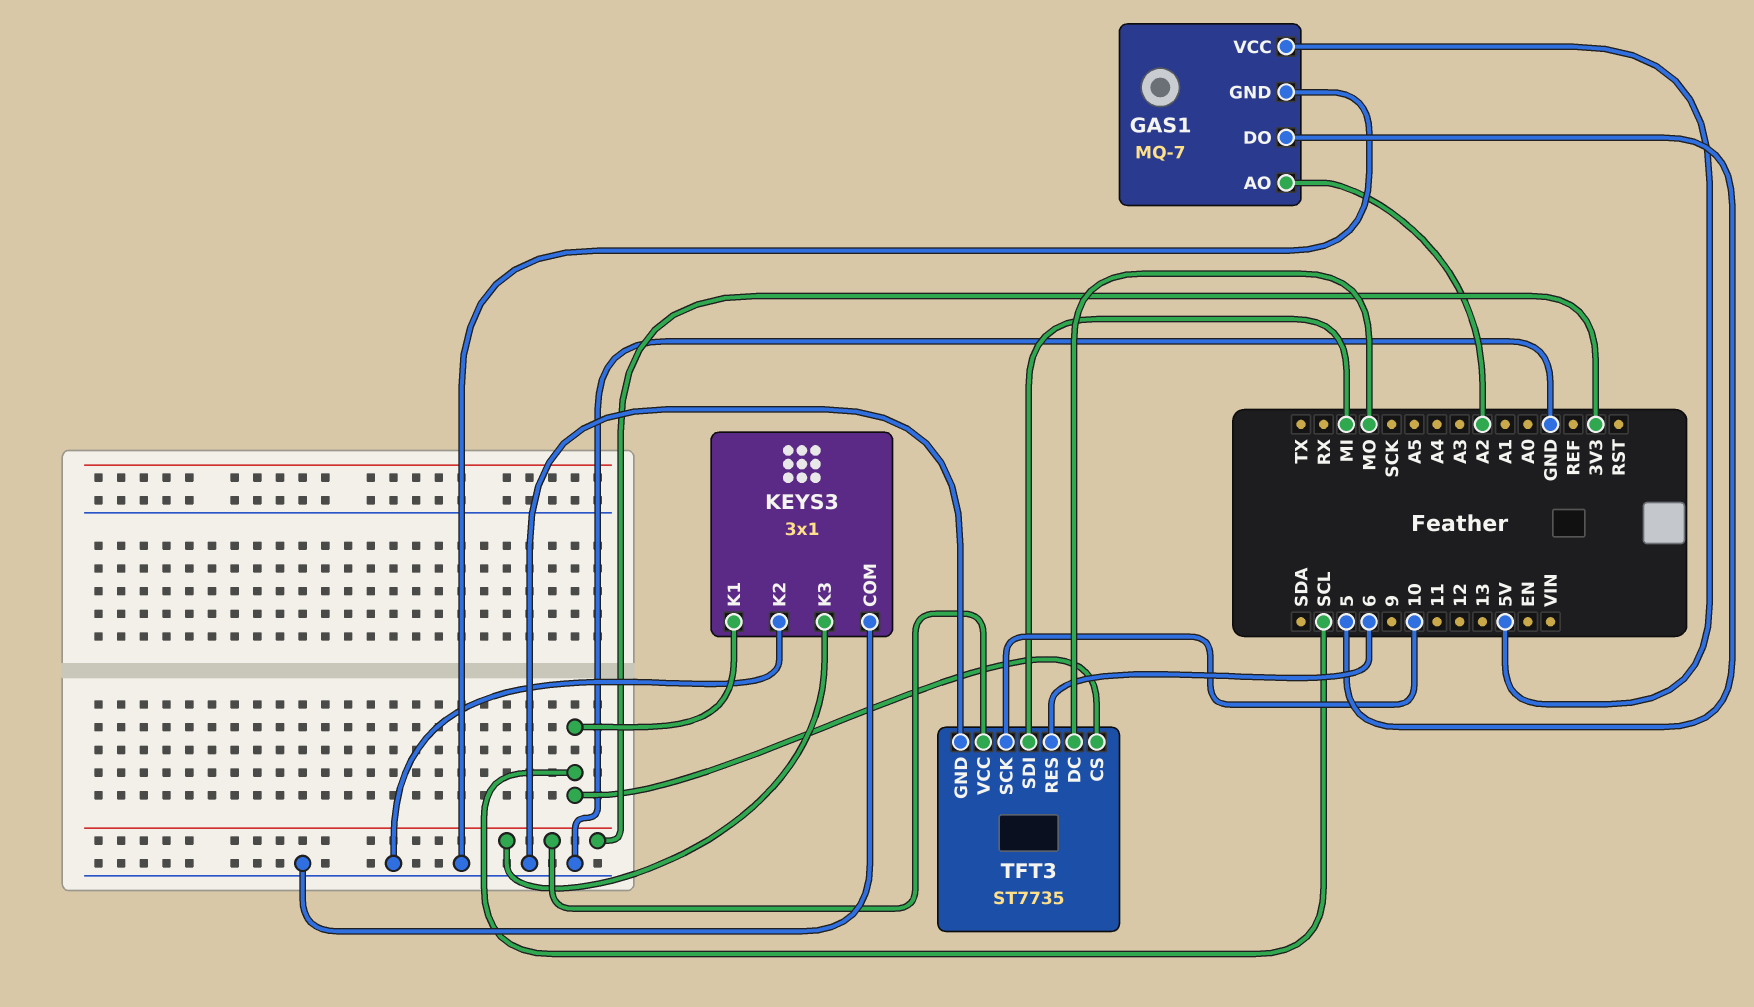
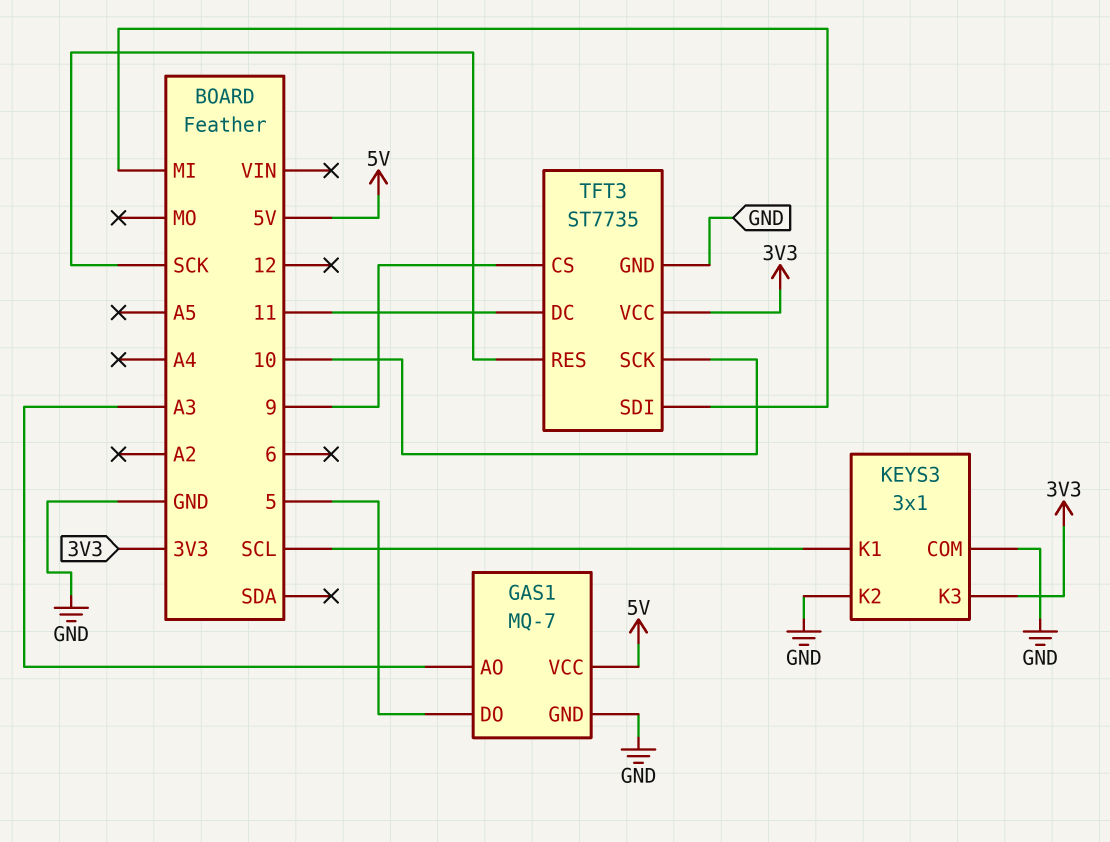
GAS1 pin AO: A2 -> A3
TFT3 pin CS: SCL -> 9
TFT3 pin DC: MO -> 11
TFT3 pin RES: 6 -> SCK

